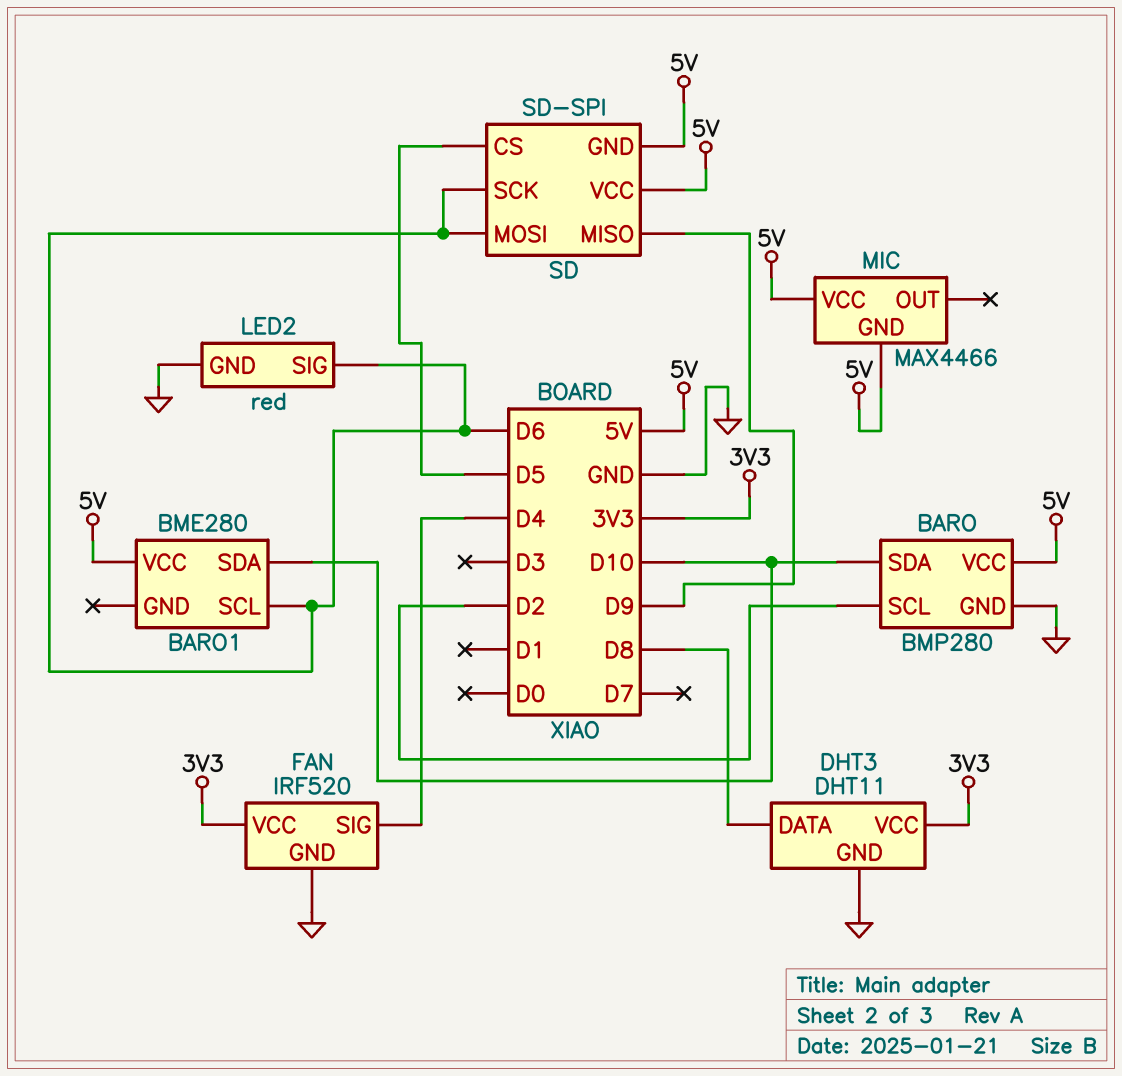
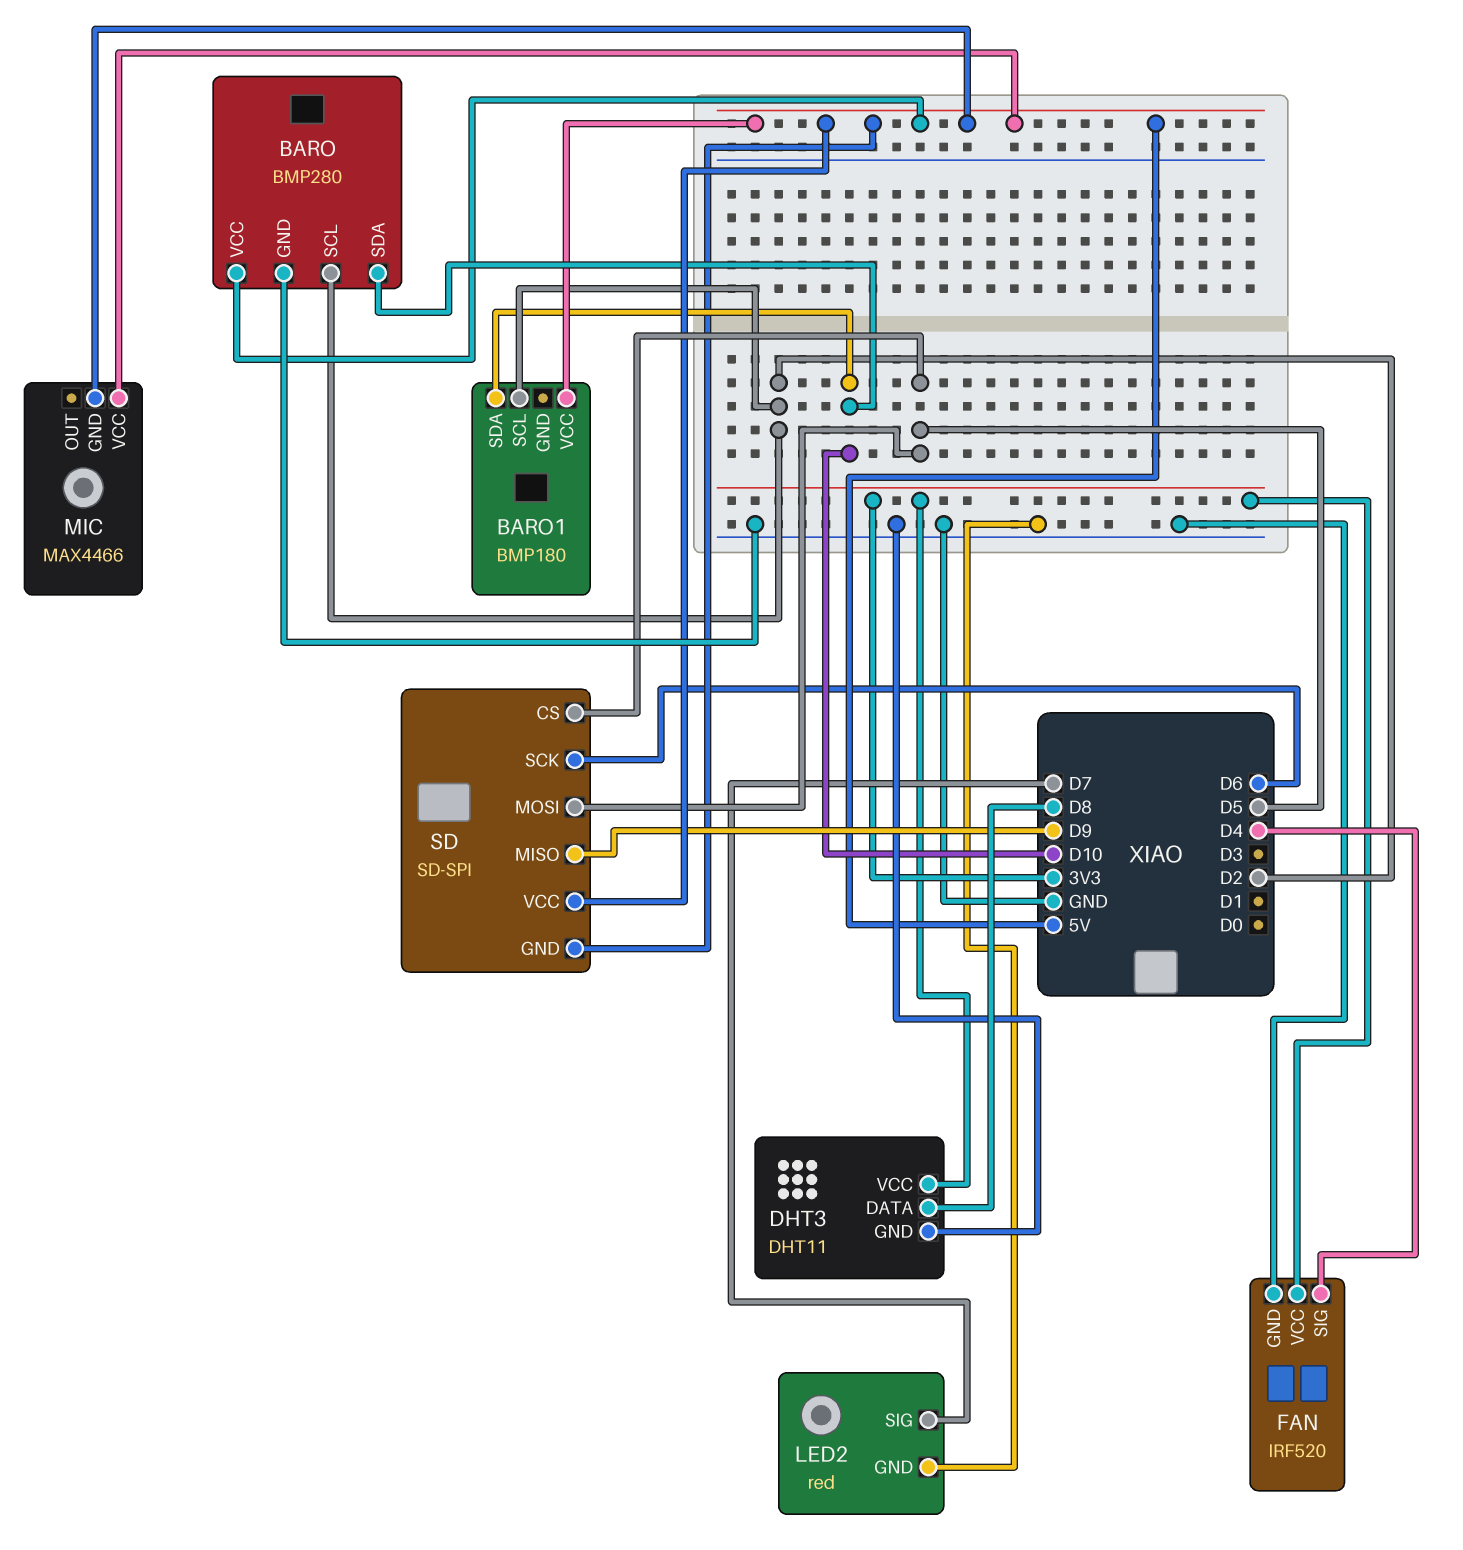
BARO1: BME280 -> BMP180
BARO1 pin SCL: D6 -> D2
LED2 pin SIG: D6 -> D7
SD pin MOSI: D6 -> D5

